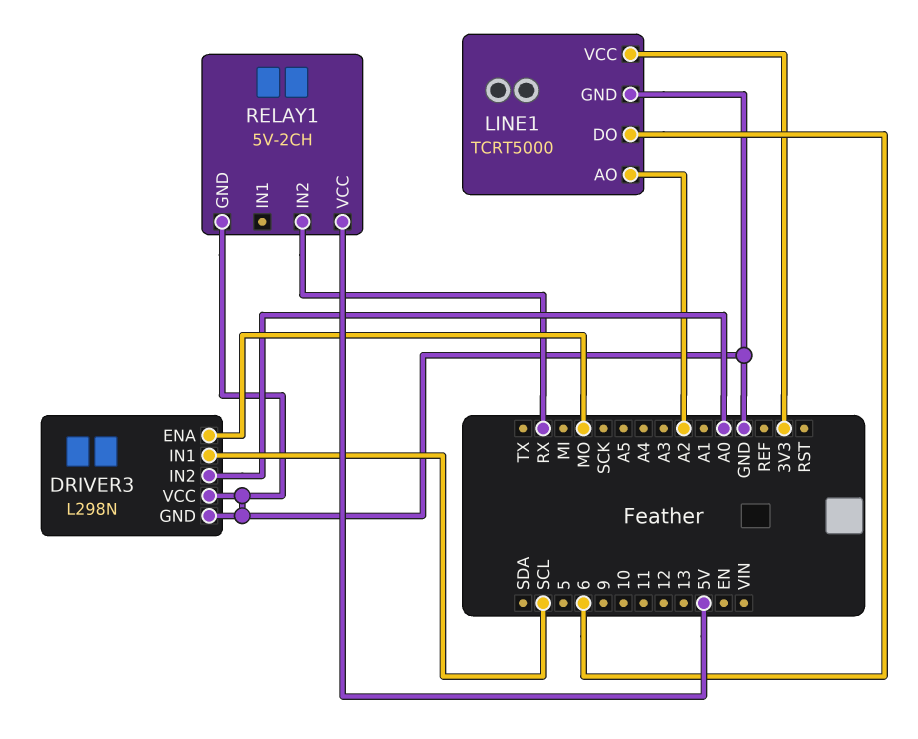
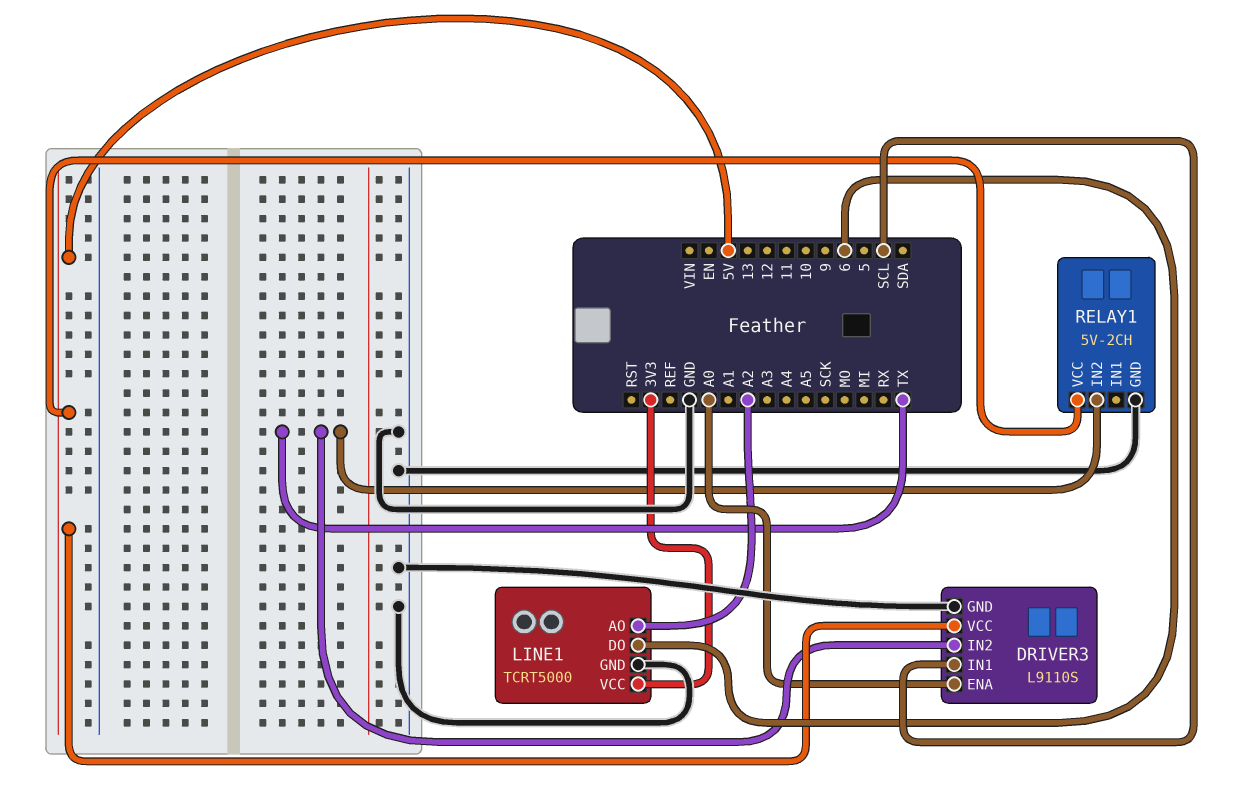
DRIVER3: L298N -> L9110S
DRIVER3 pin ENA: MO -> A0
DRIVER3 pin IN2: A0 -> TX
DRIVER3 pin VCC: GND -> 5V
RELAY1 pin IN2: RX -> TX

